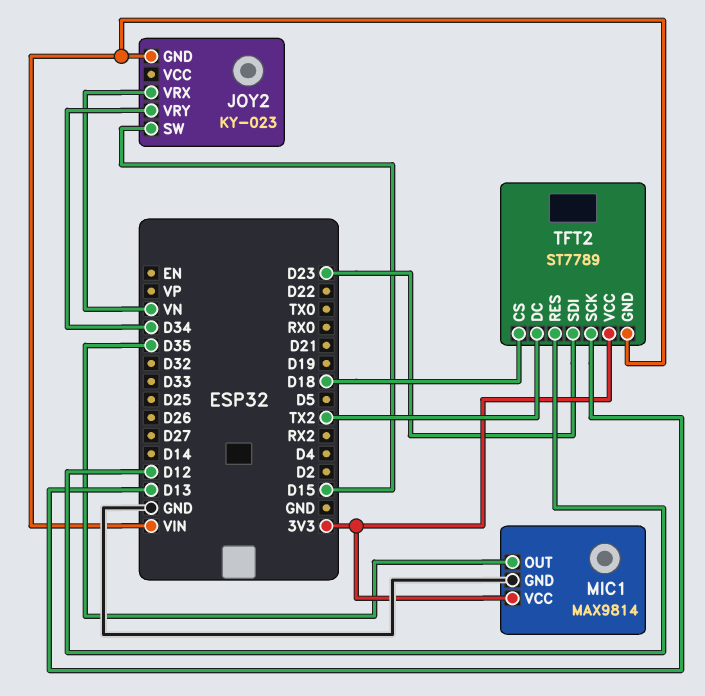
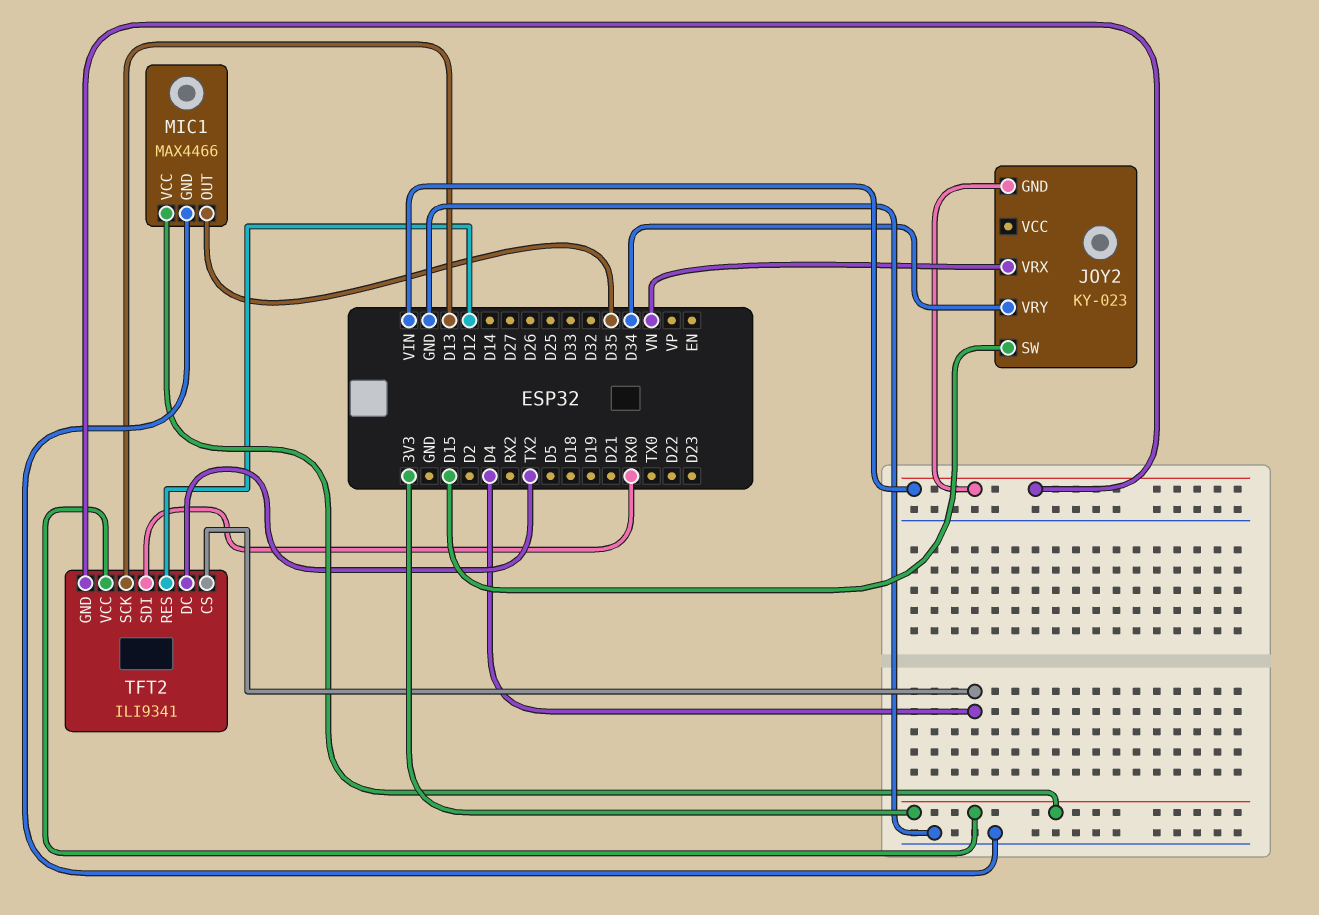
MIC1: MAX9814 -> MAX4466
TFT2: ST7789 -> ILI9341
TFT2 pin CS: D18 -> D4
TFT2 pin SDI: D23 -> RX0

